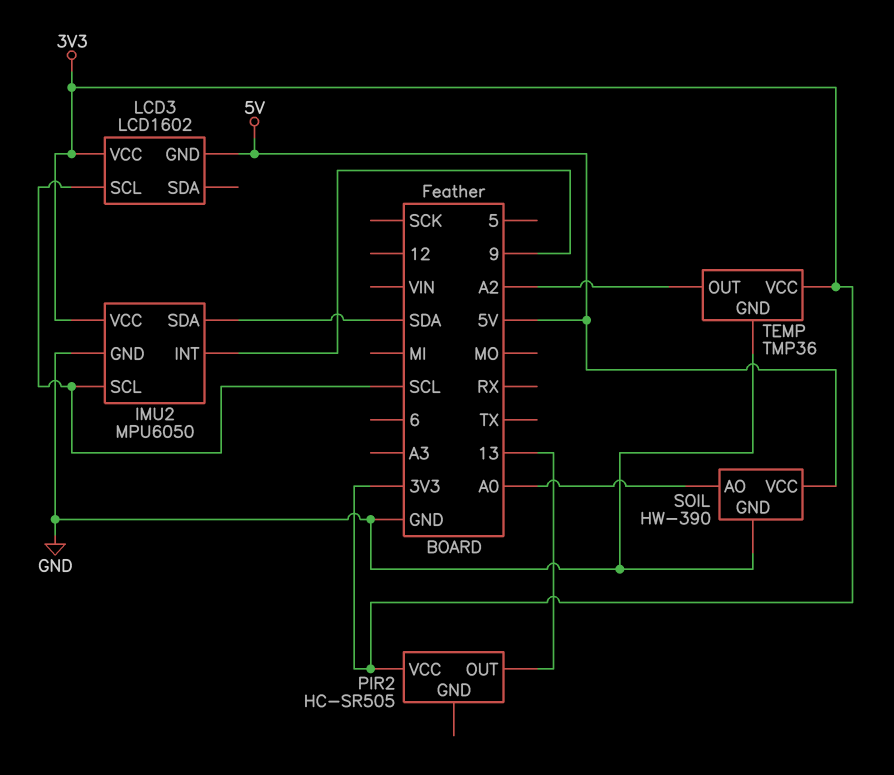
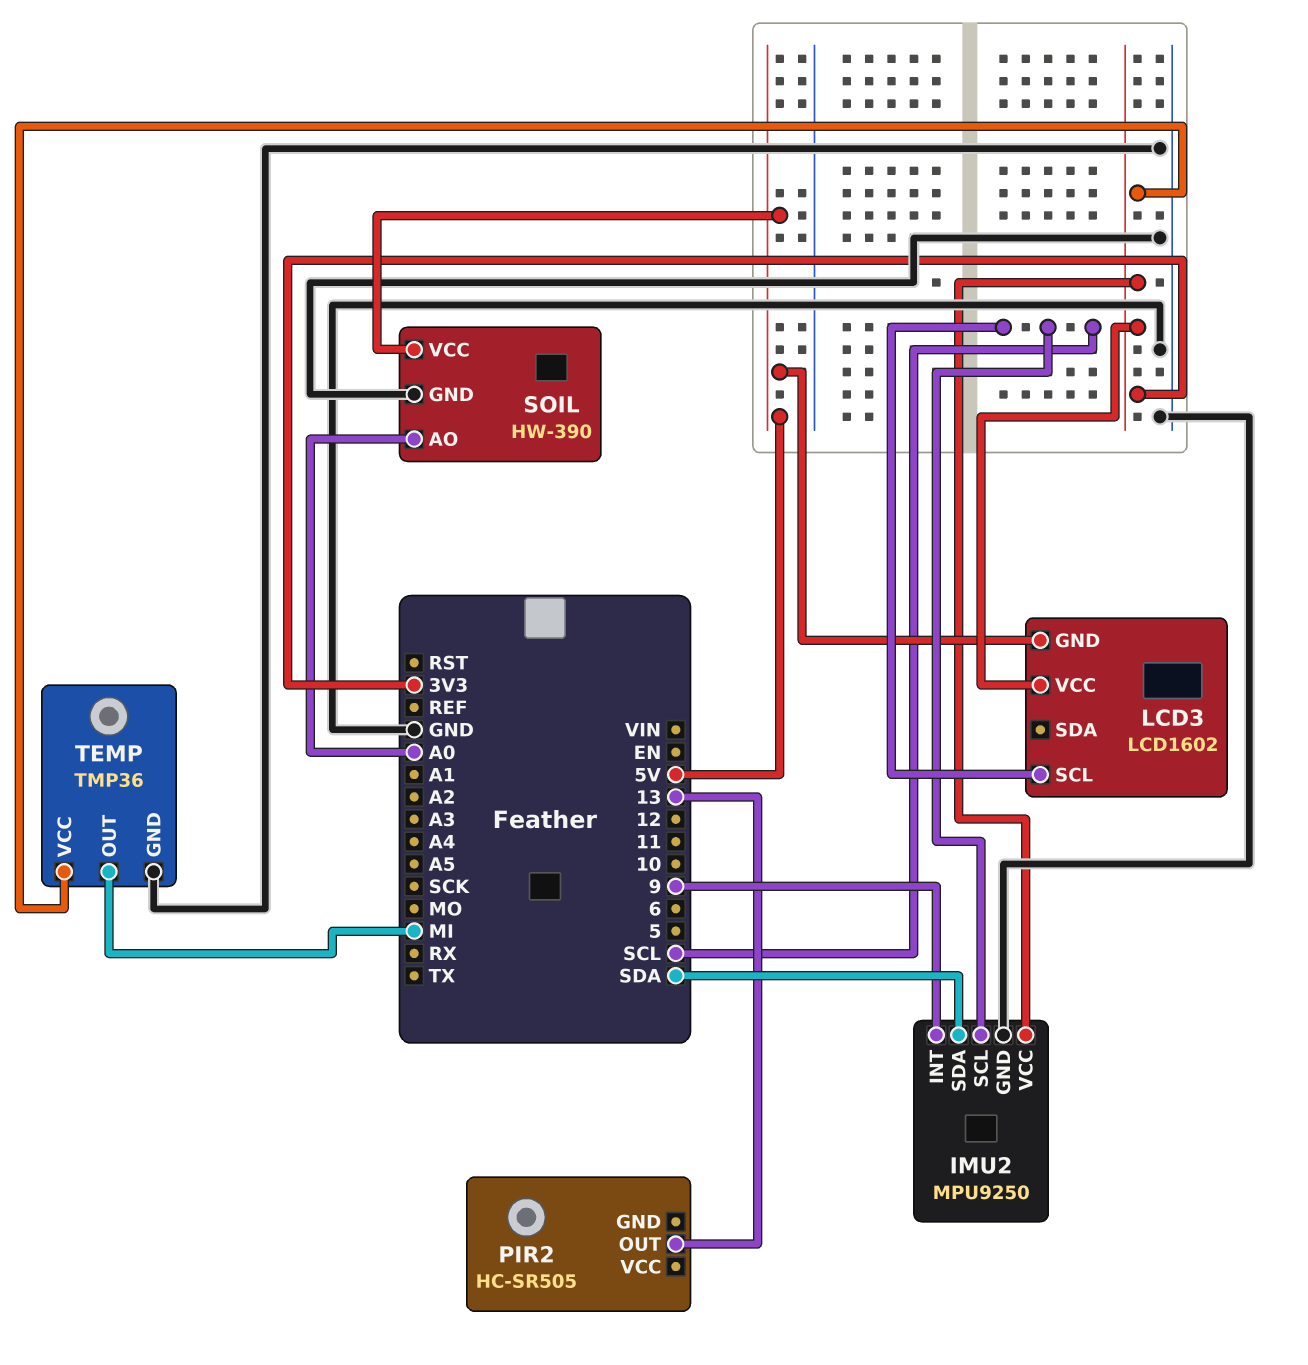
IMU2: MPU6050 -> MPU9250
PIR2 pin VCC: 3V3 -> none
TEMP pin OUT: A2 -> MI

